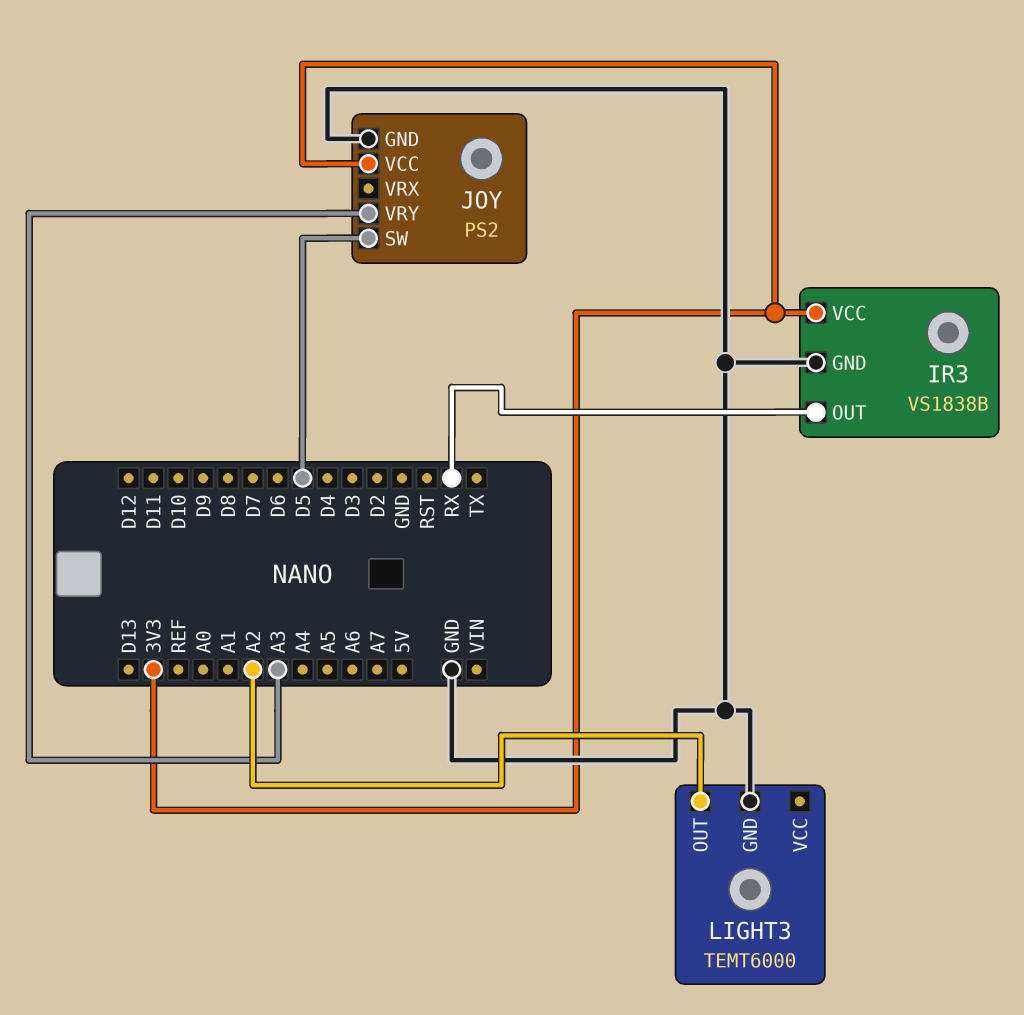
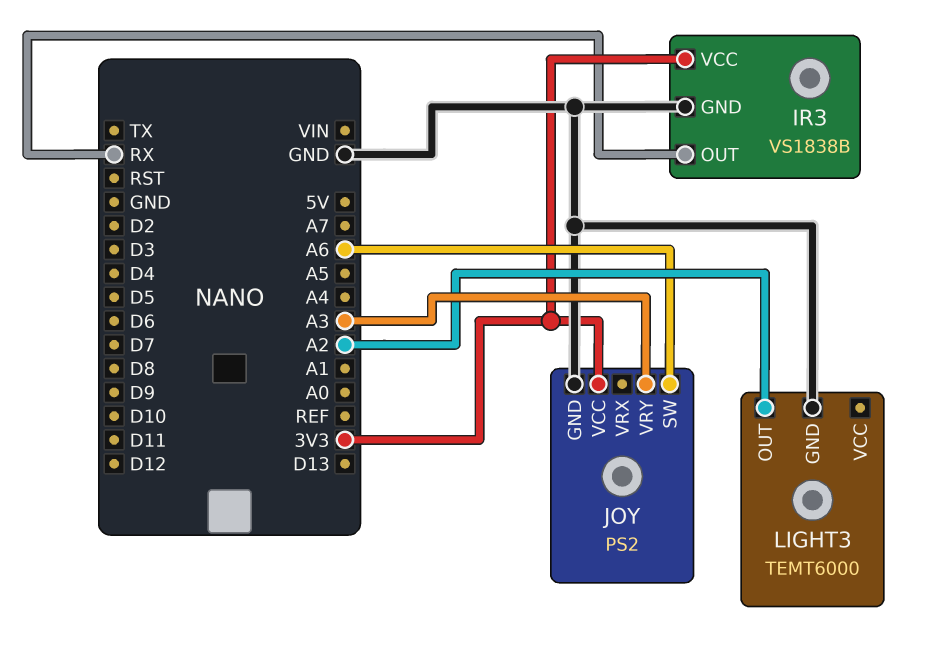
JOY pin SW: D5 -> A6

